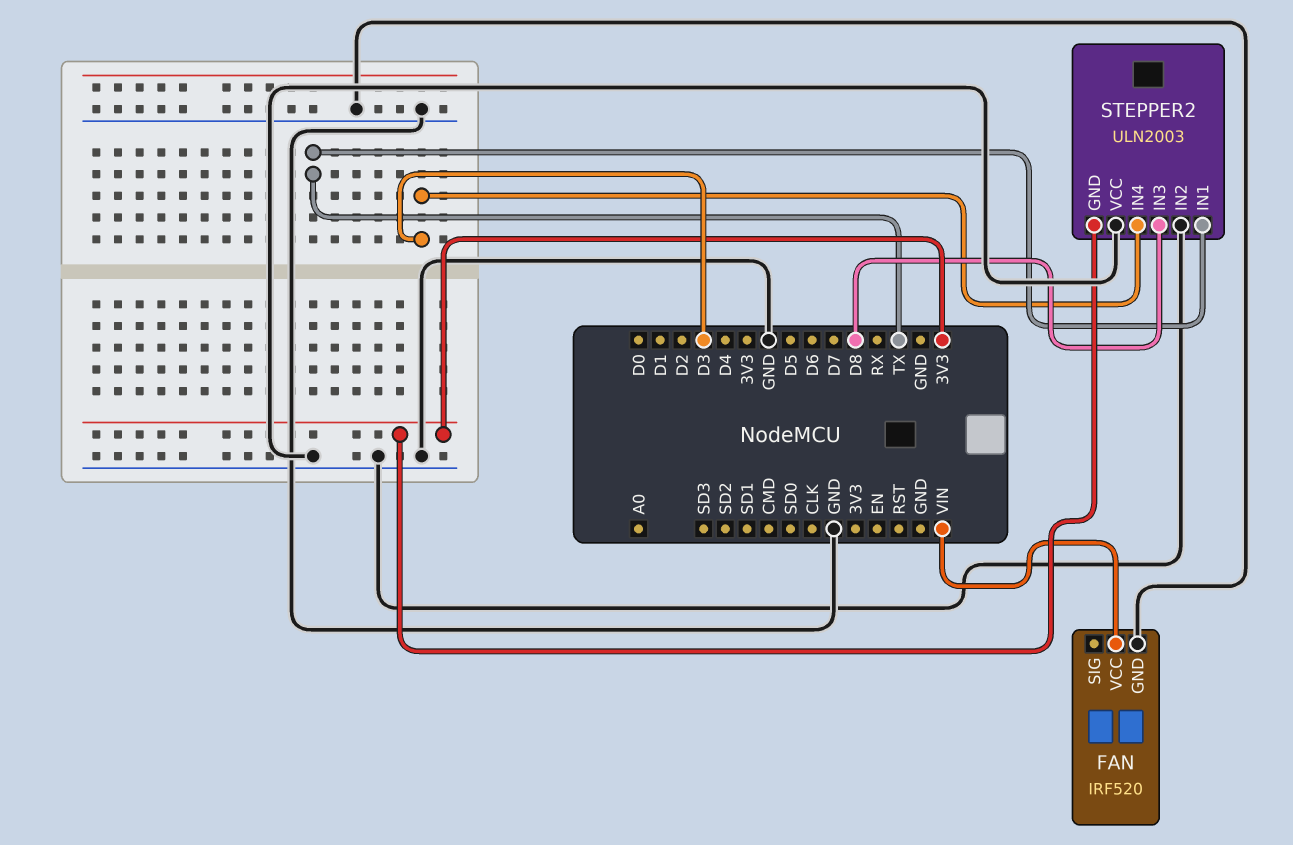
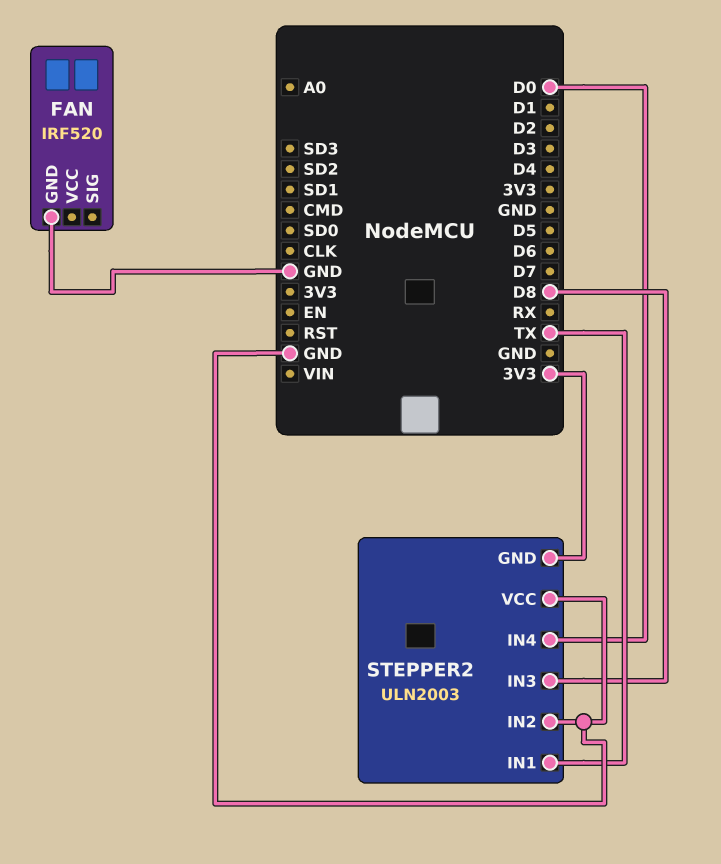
FAN pin VCC: VIN -> none
STEPPER2 pin IN4: D3 -> D0

